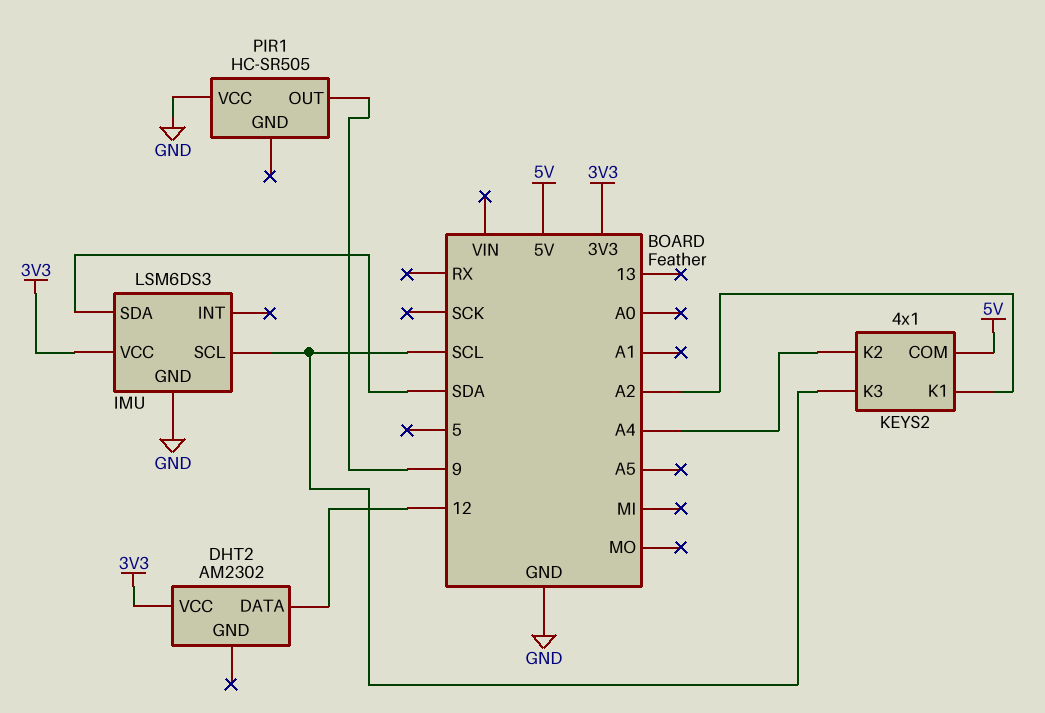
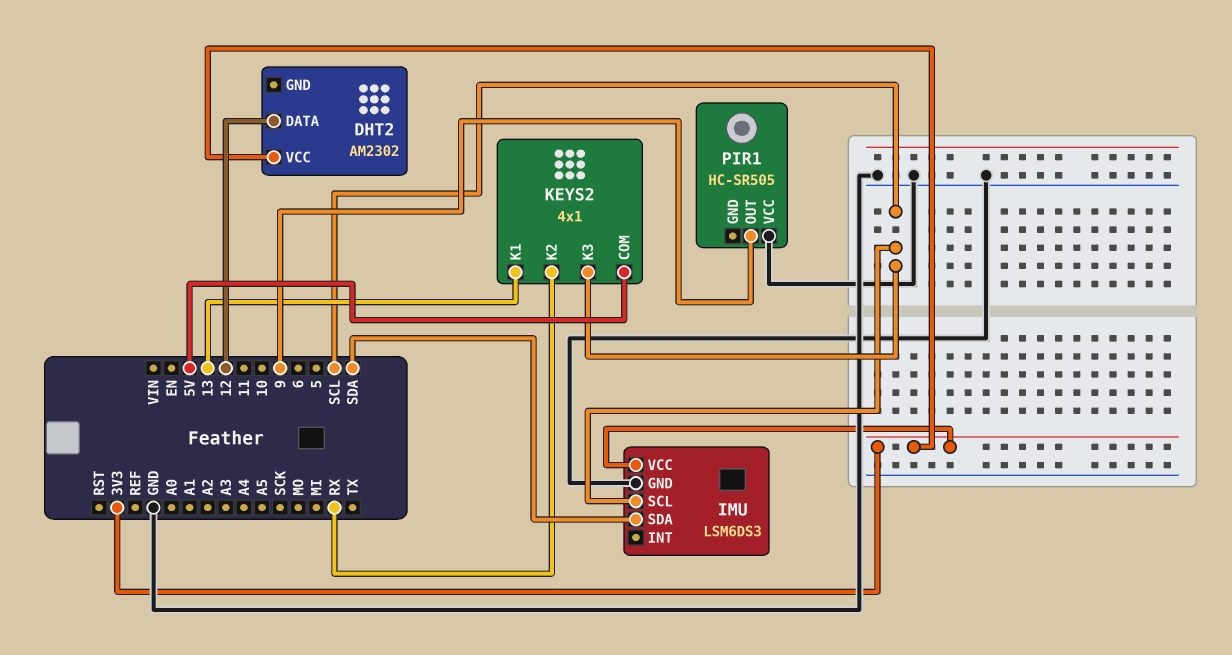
KEYS2 pin K1: A2 -> 13
KEYS2 pin K2: A4 -> RX

